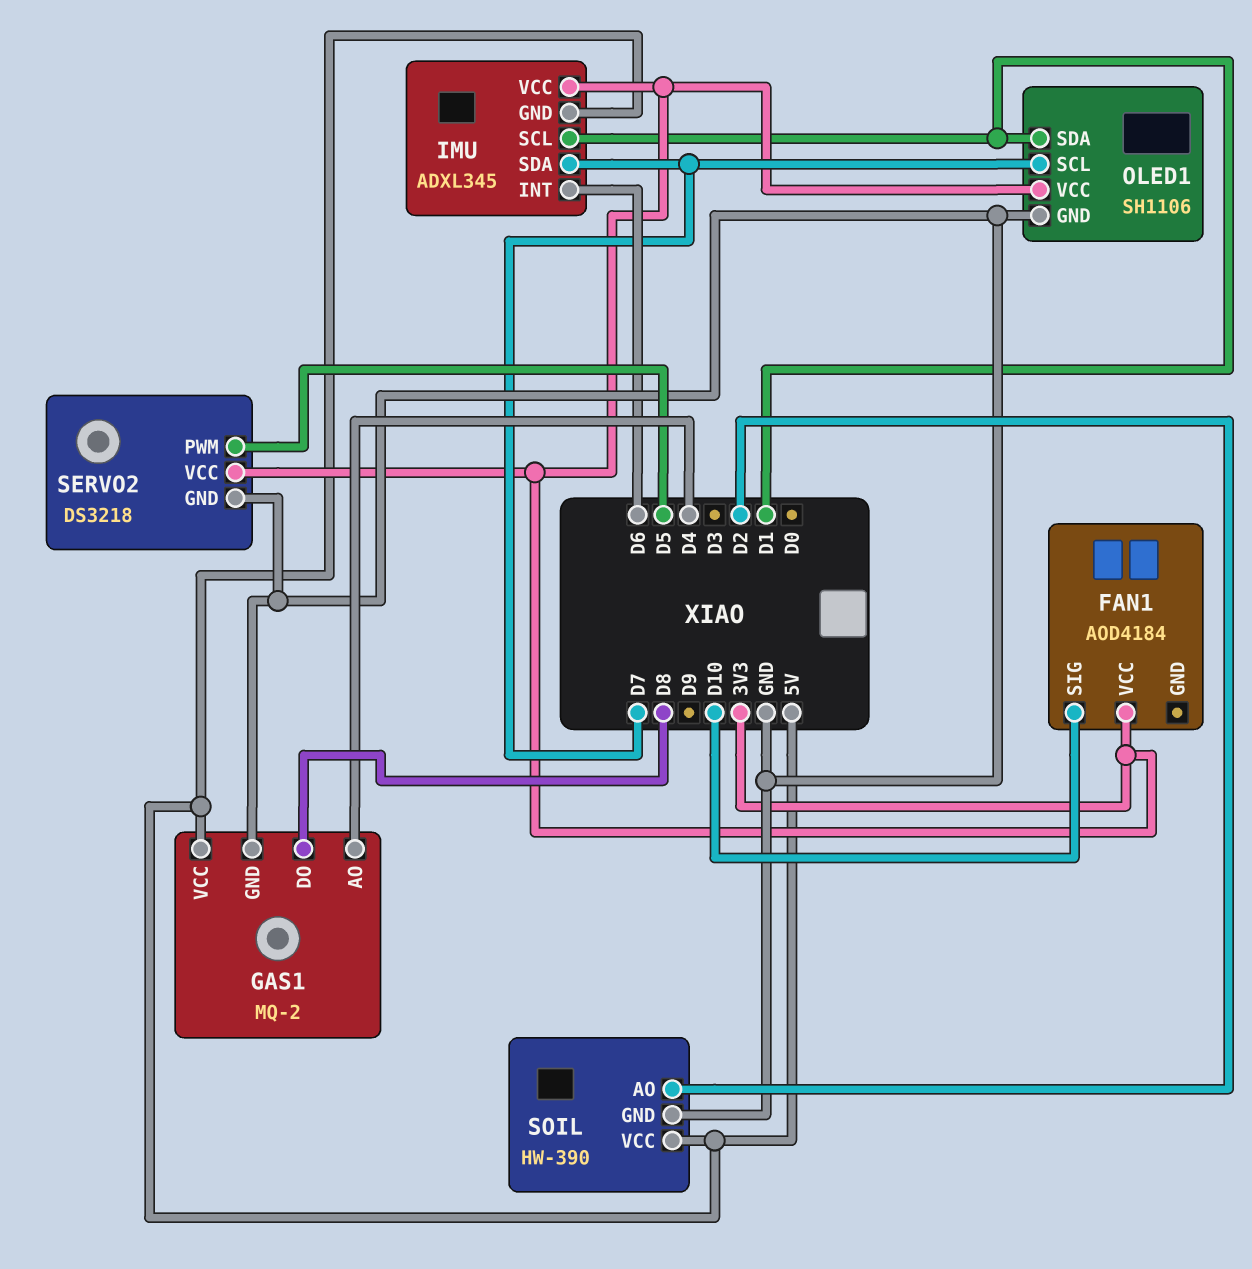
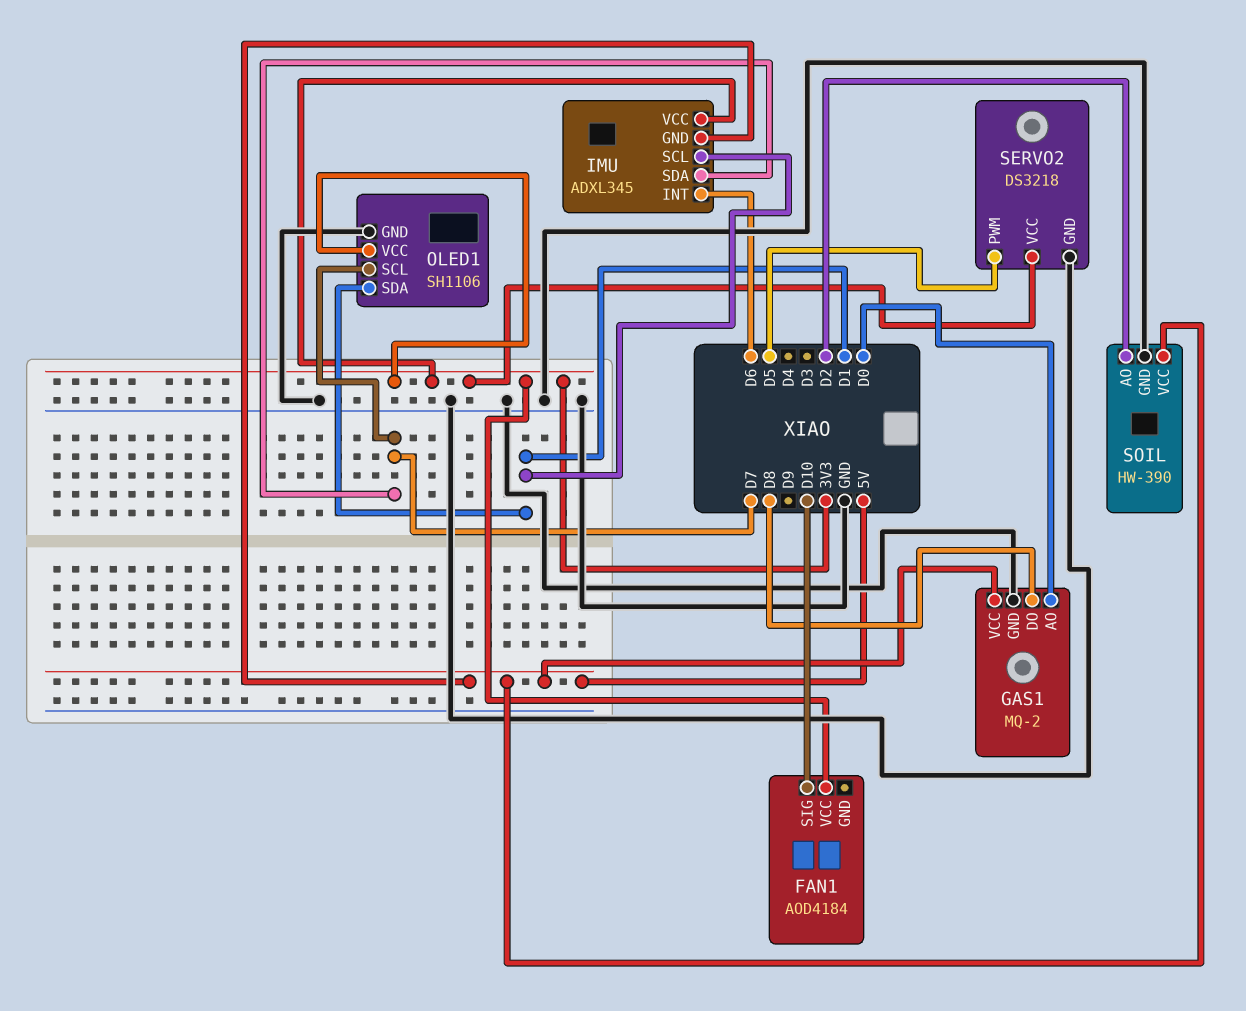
GAS1 pin AO: D4 -> D0

